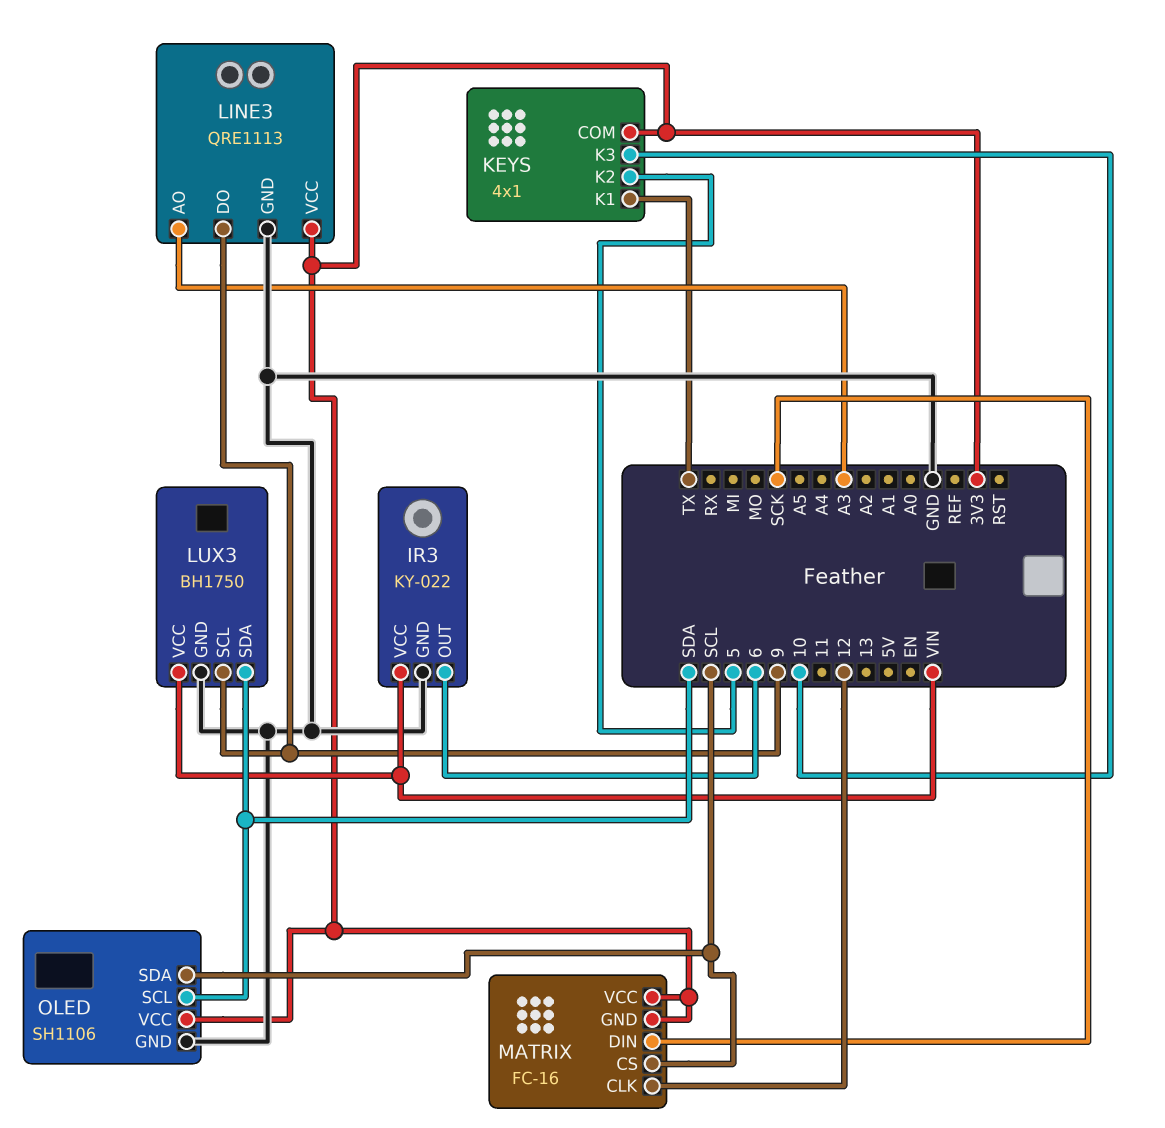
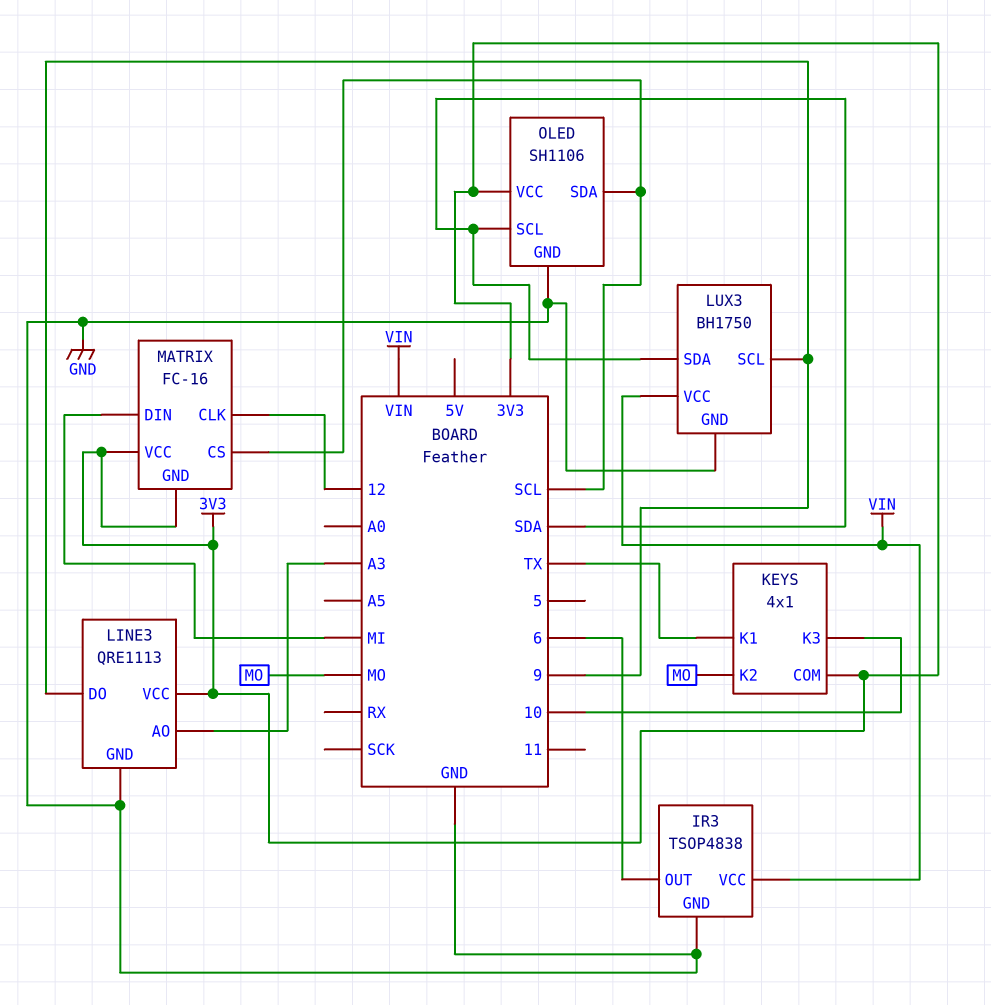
IR3: KY-022 -> TSOP4838
KEYS pin K2: 5 -> MO
MATRIX pin DIN: SCK -> MI

